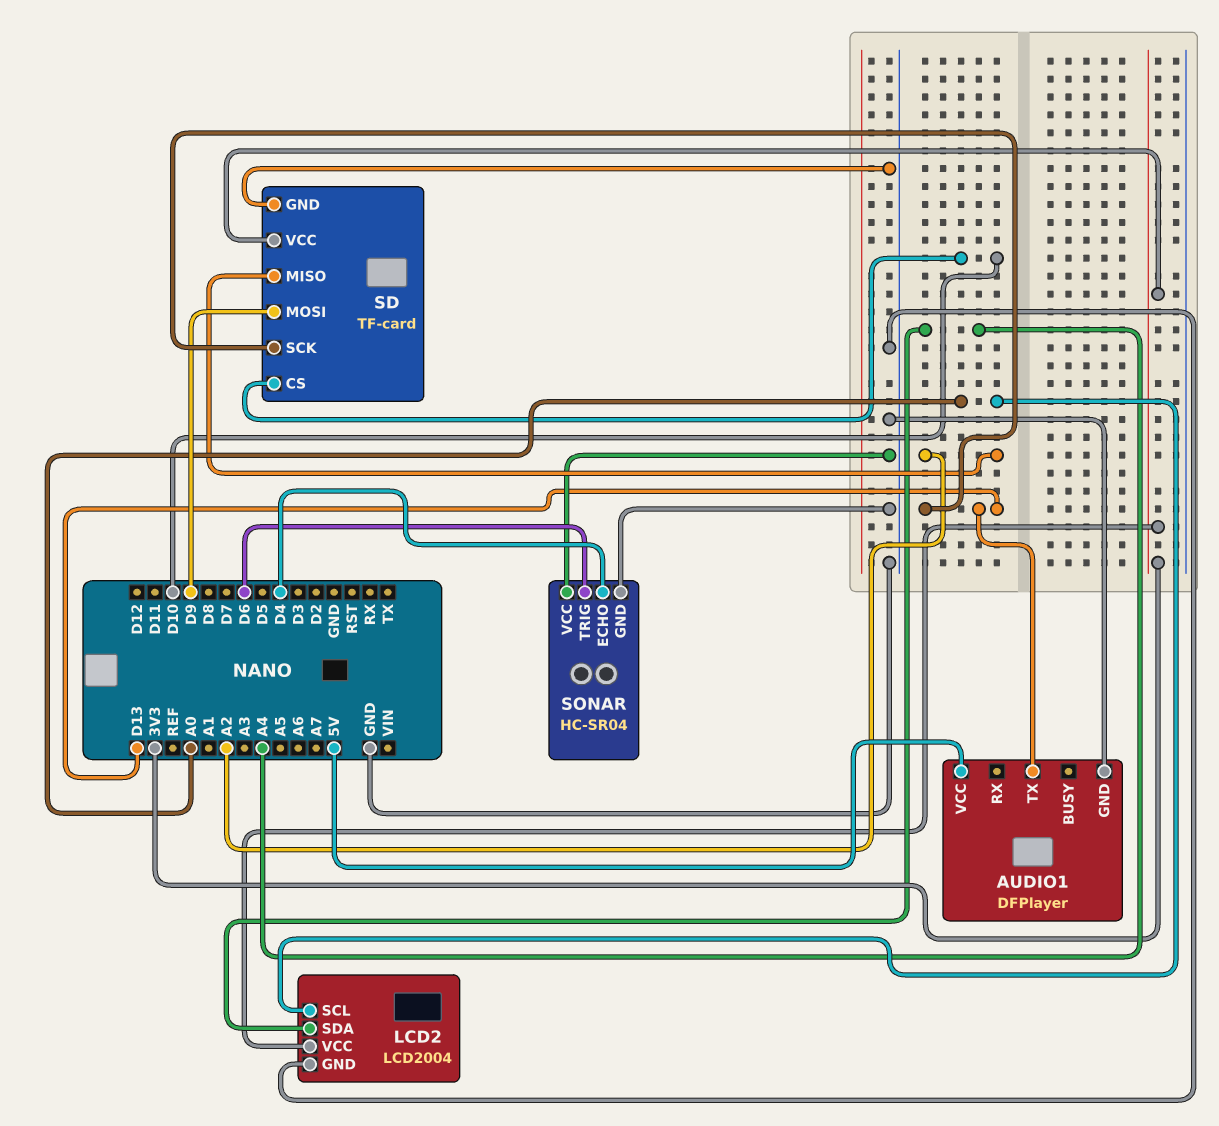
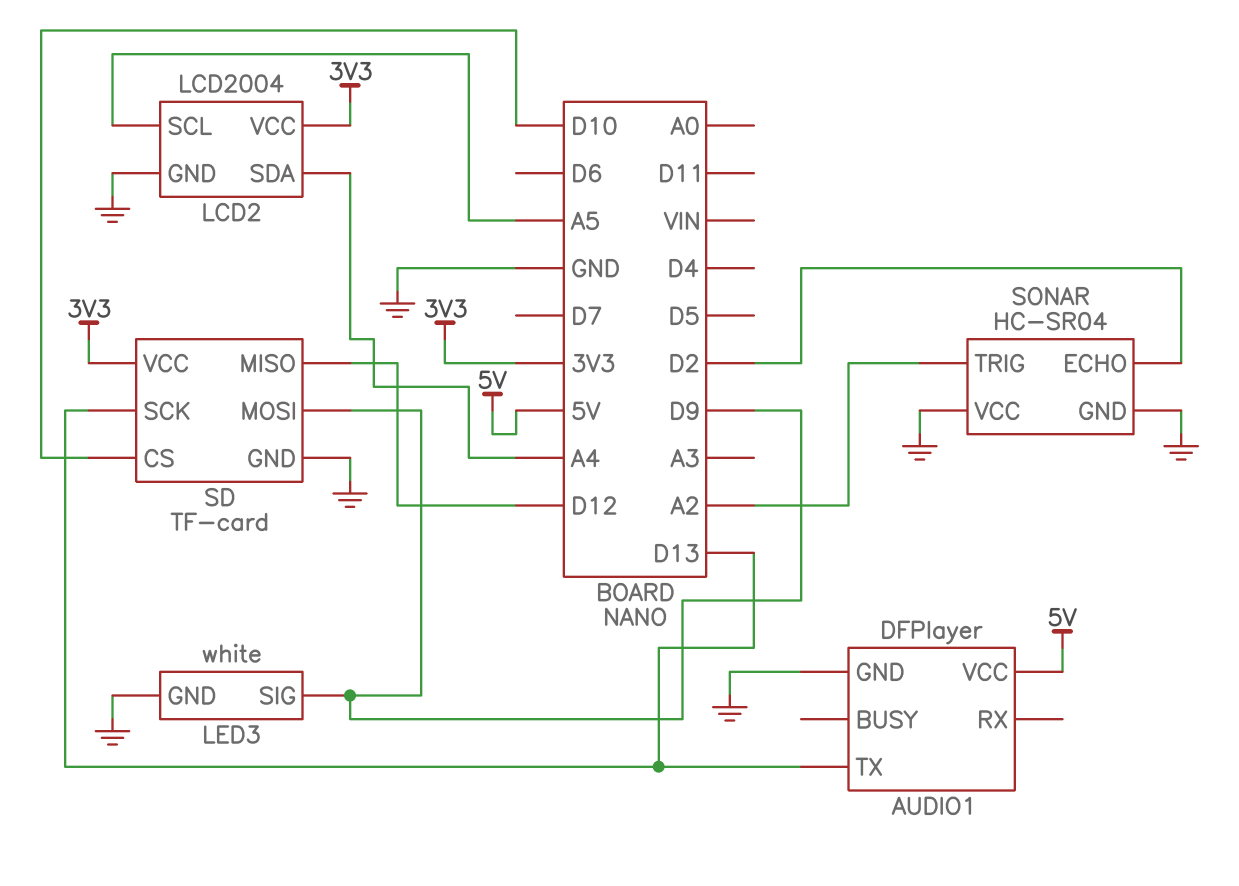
LCD2 pin SCL: A0 -> A5
LED3: none -> white
LED3 pin GND: none -> GND
LED3 pin SIG: none -> D9
SD pin MISO: A2 -> D12
SONAR pin ECHO: D4 -> D2
SONAR pin TRIG: D6 -> A2

